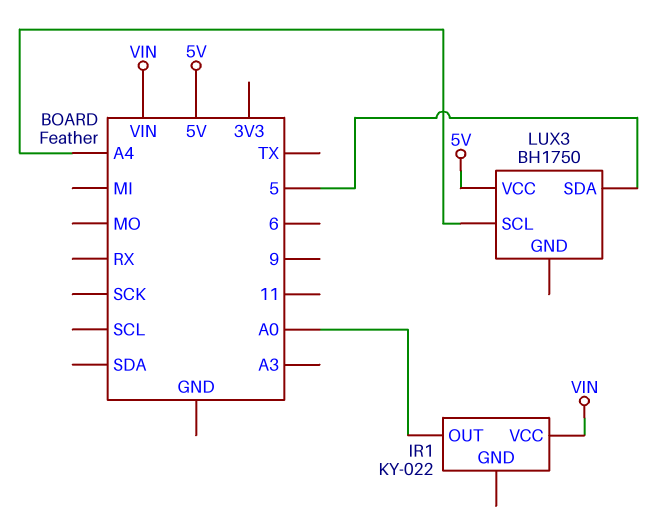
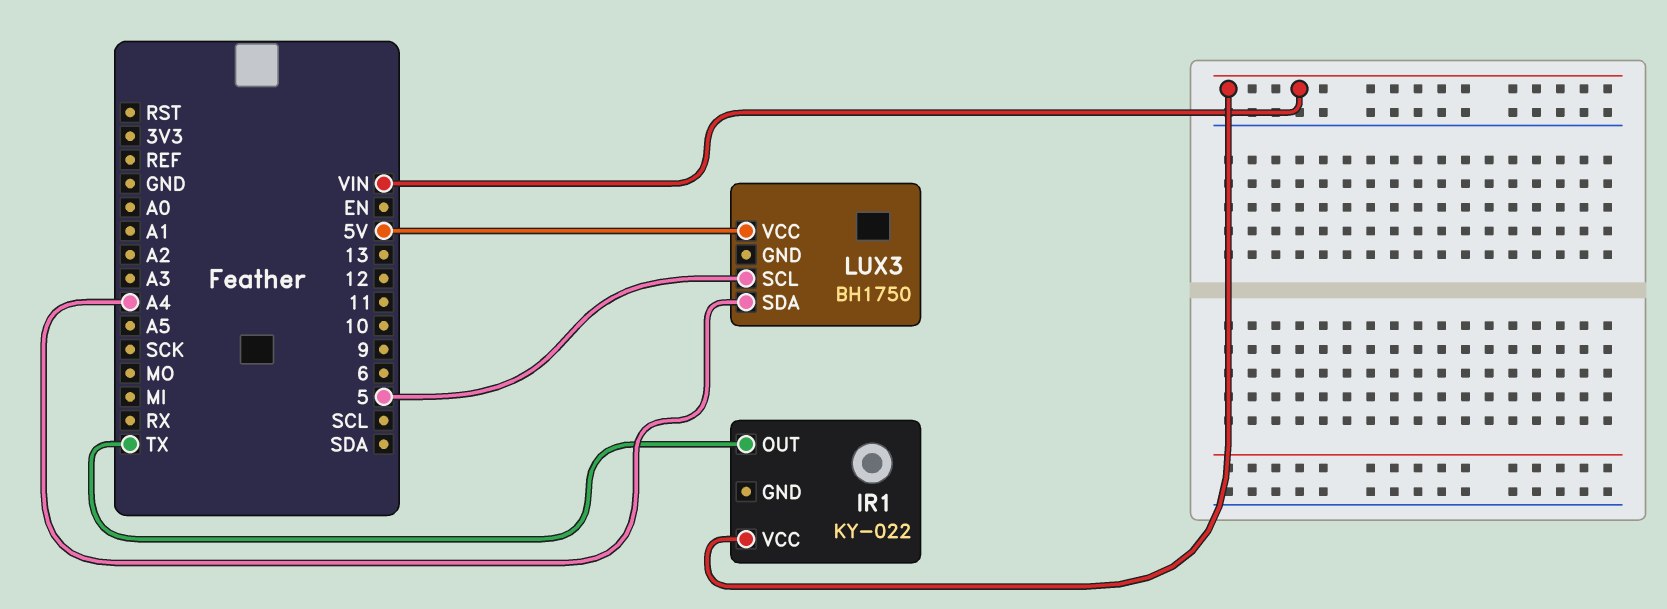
IR1 pin OUT: A0 -> TX
LUX3 pin SCL: A4 -> 5
LUX3 pin SDA: 5 -> A4

